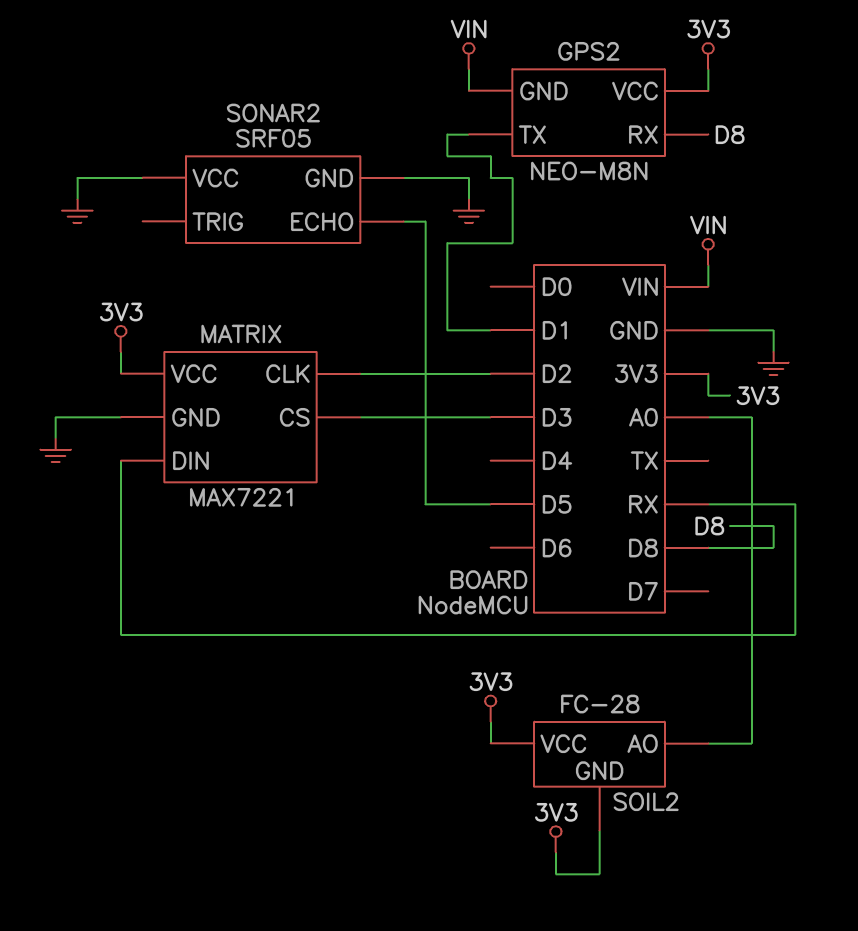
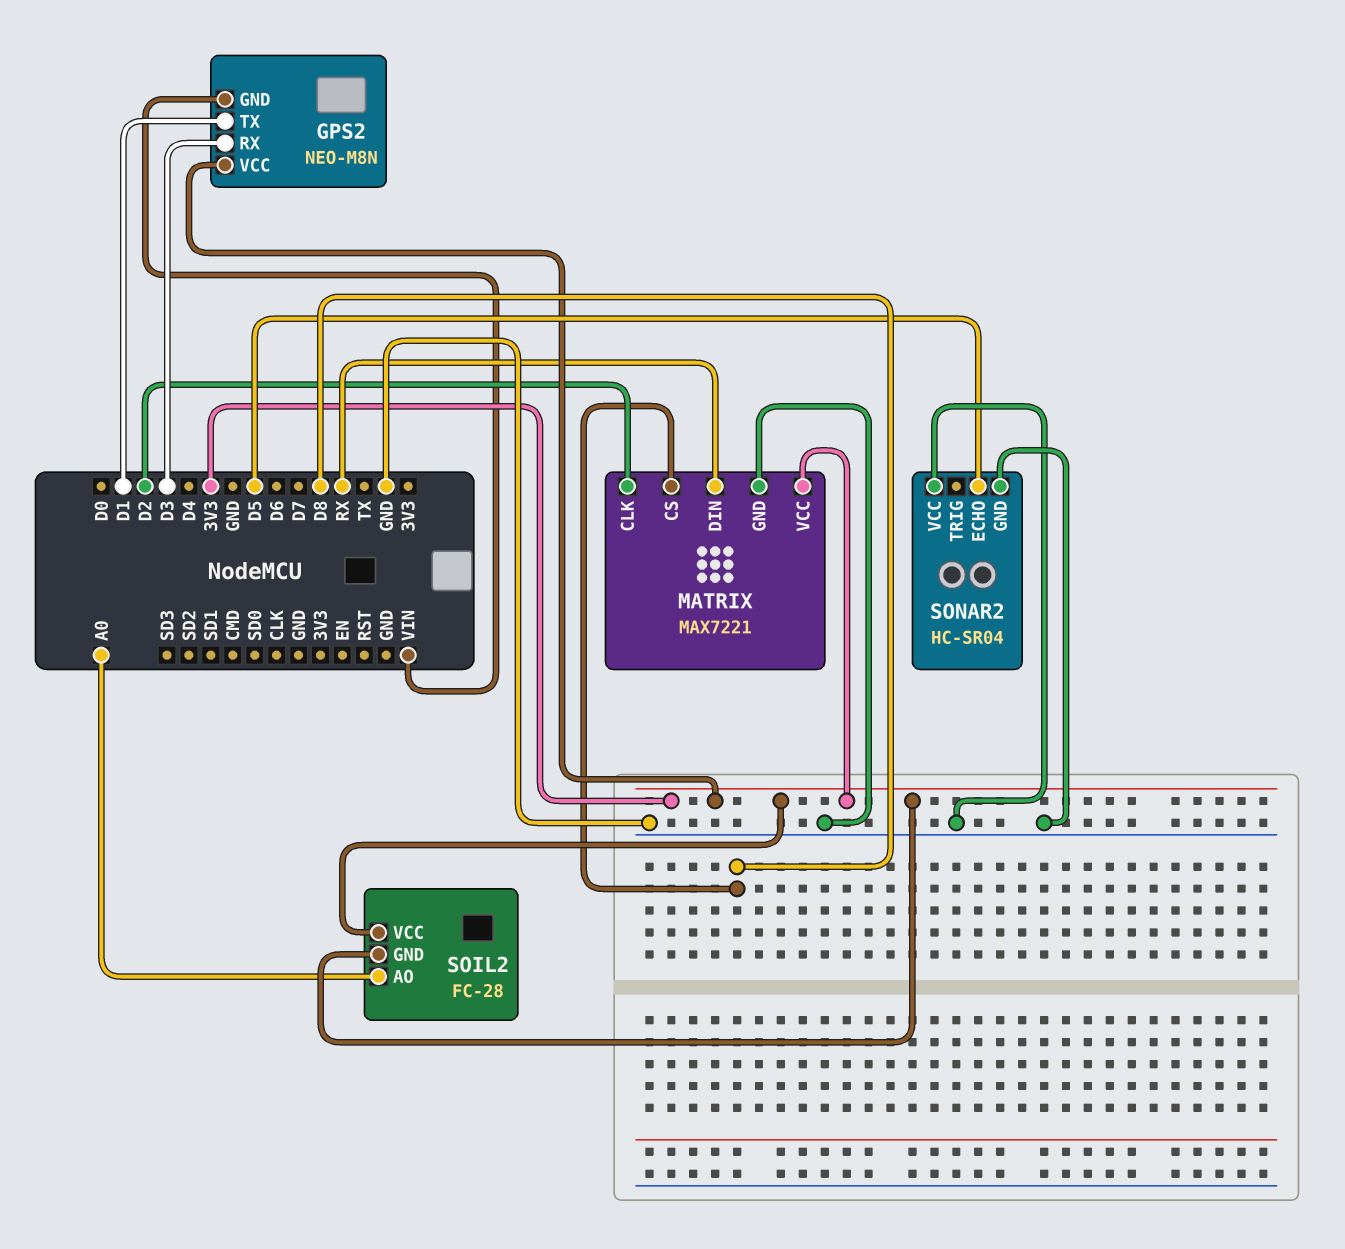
GPS2 pin RX: D8 -> D3
MATRIX pin CS: D3 -> D8
SONAR2: SRF05 -> HC-SR04

